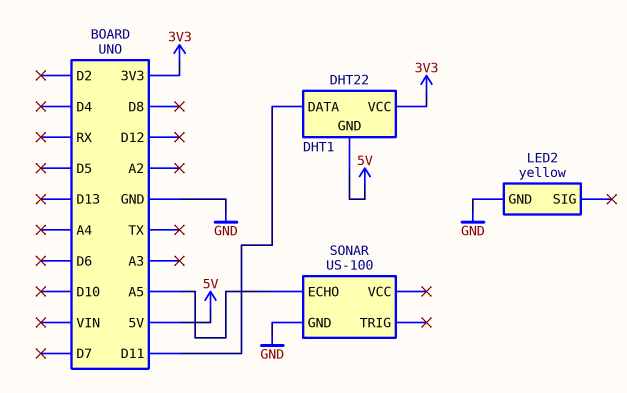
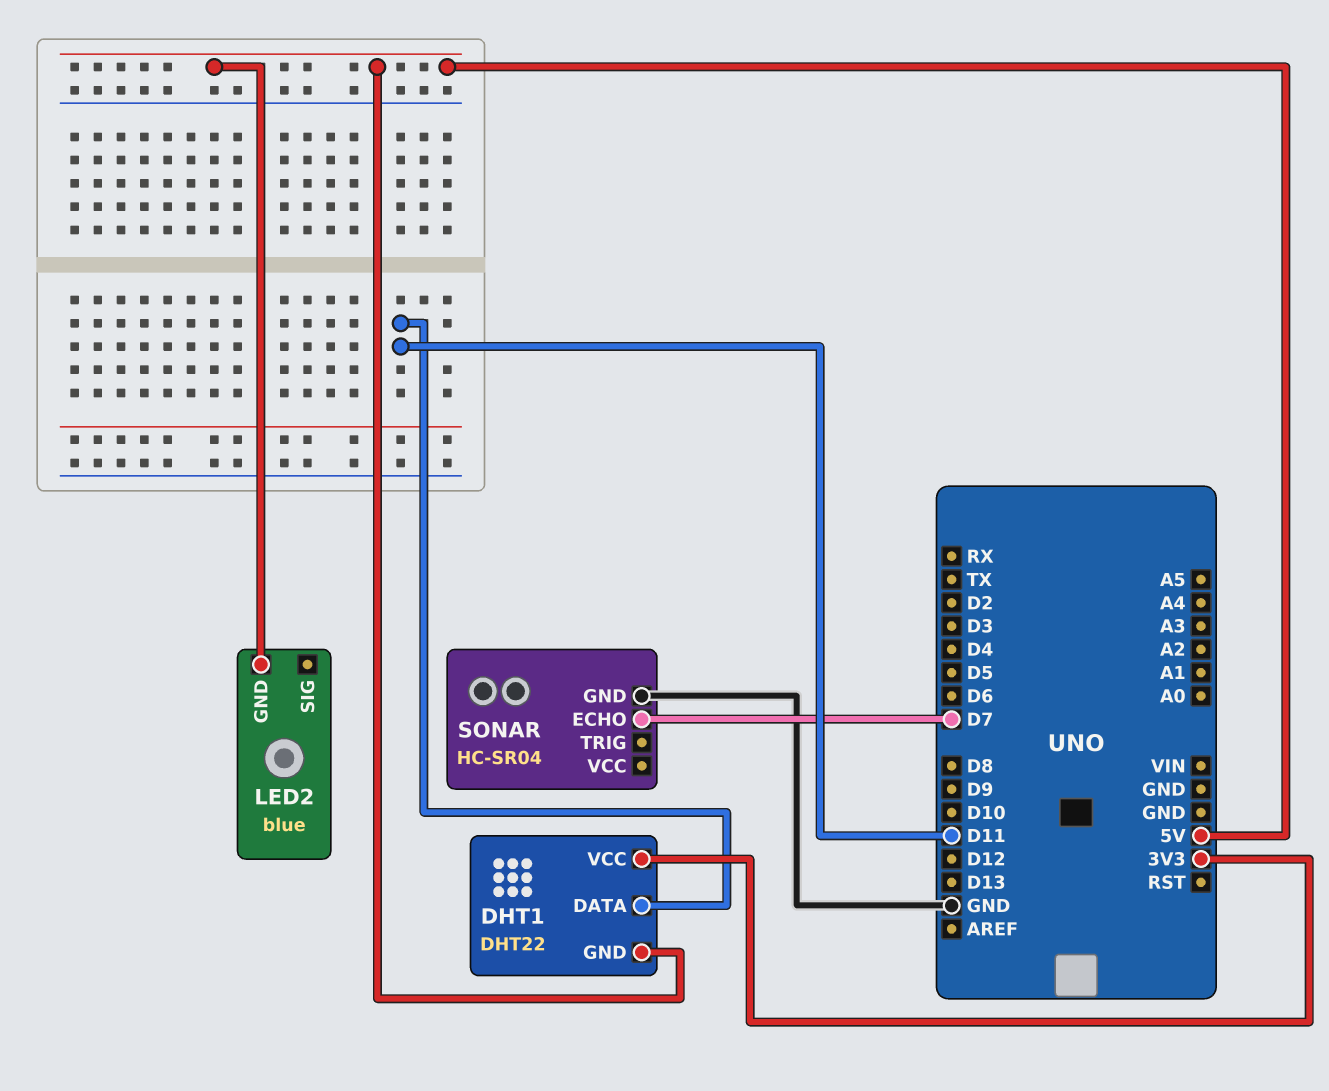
LED2: yellow -> blue
LED2 pin GND: GND -> 5V
SONAR: US-100 -> HC-SR04
SONAR pin ECHO: A5 -> D7

